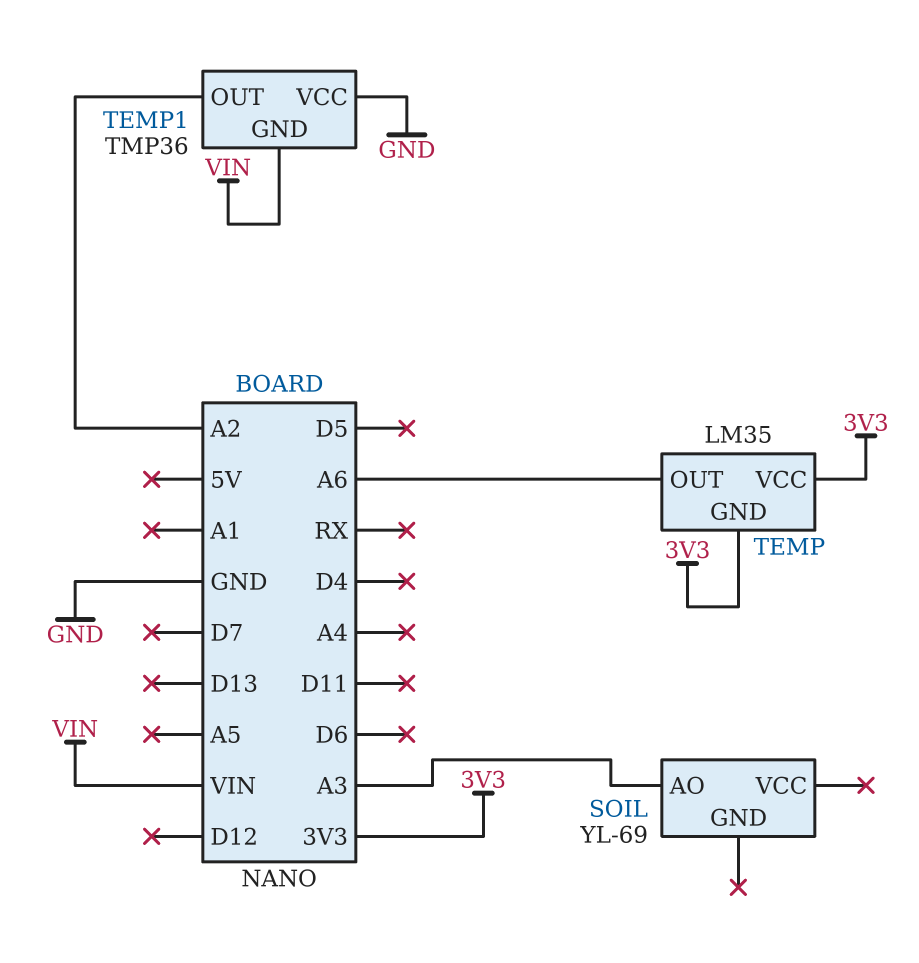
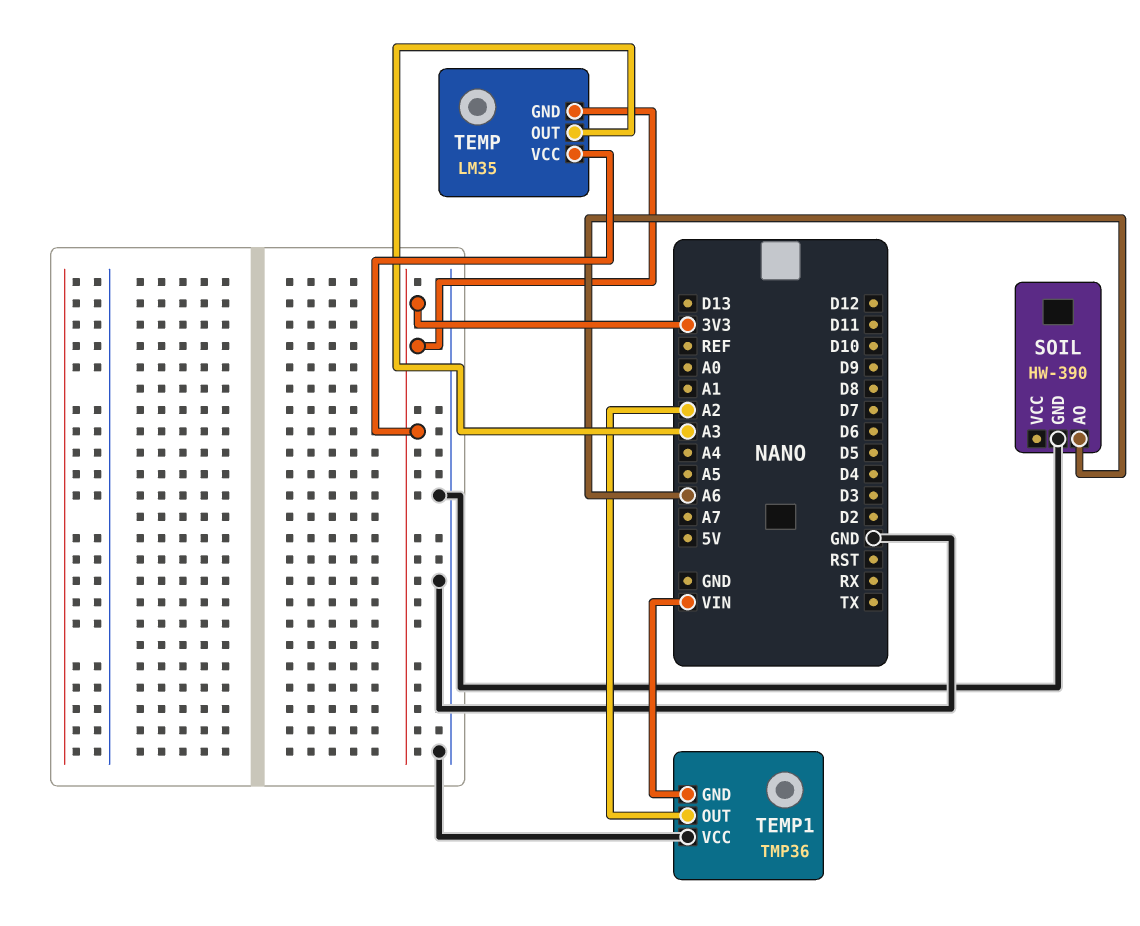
SOIL: YL-69 -> HW-390
SOIL pin AO: A3 -> A6
SOIL pin GND: none -> GND
TEMP pin OUT: A6 -> A3

